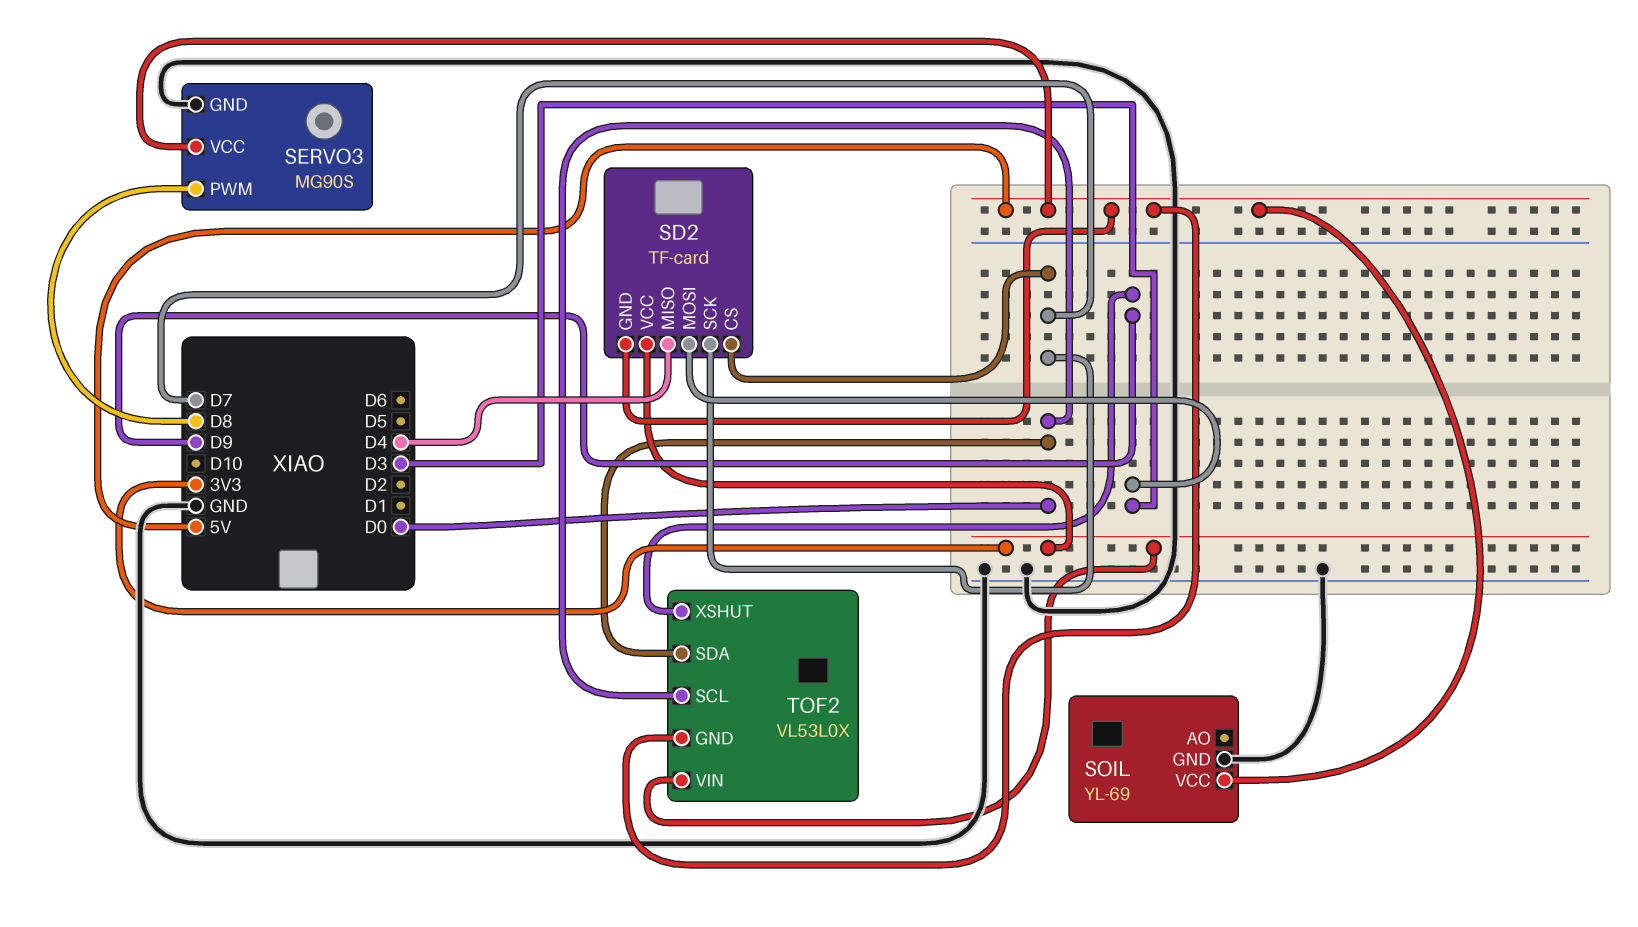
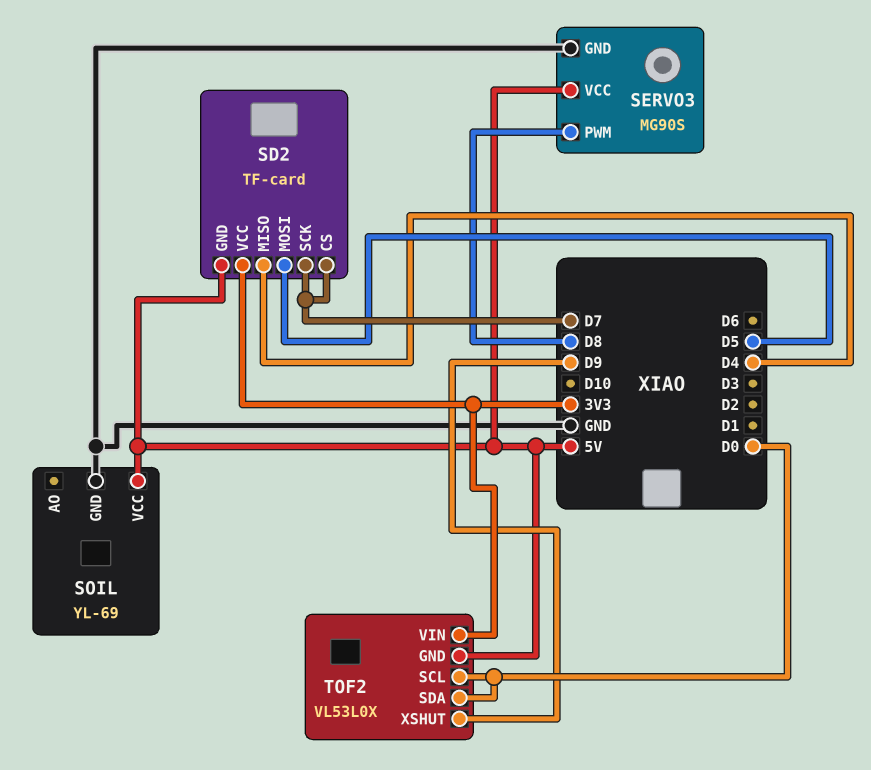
SD2 pin MOSI: D3 -> D5

